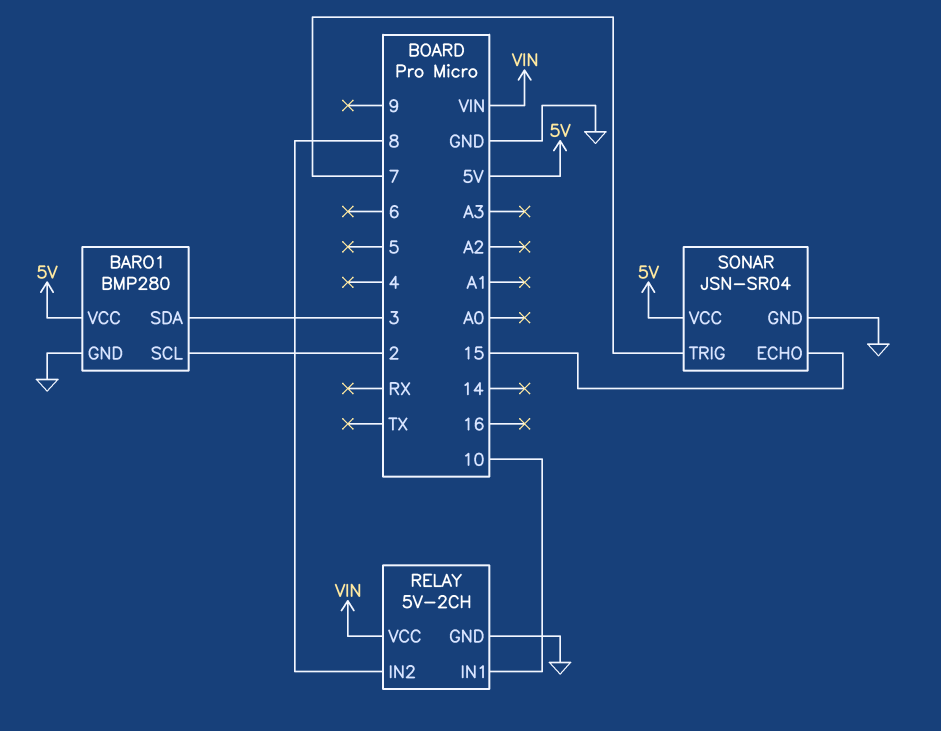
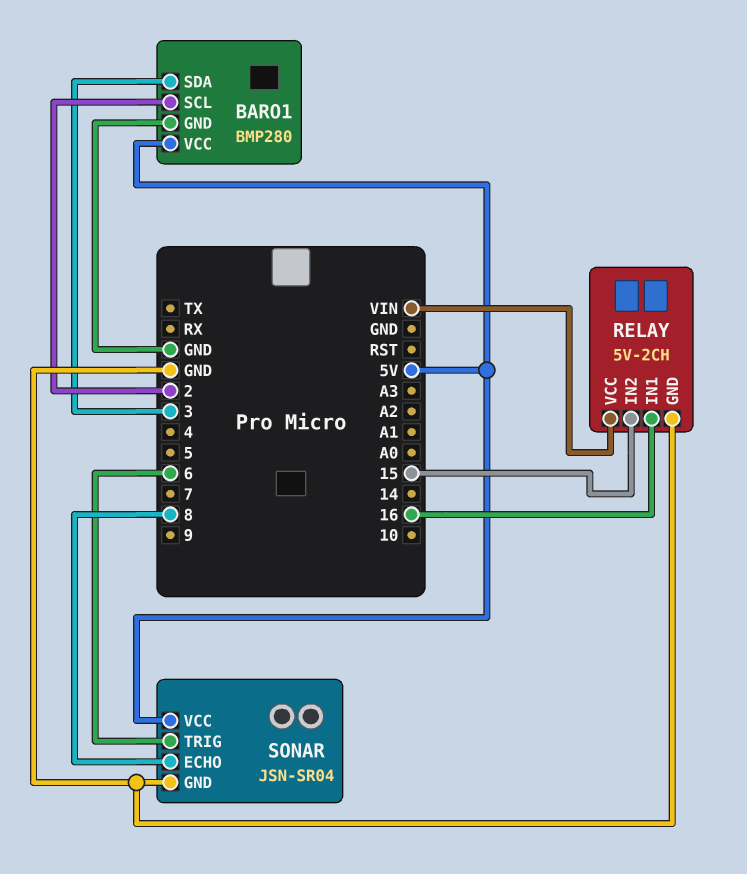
RELAY pin IN1: 10 -> 16
RELAY pin IN2: 8 -> 15
SONAR pin ECHO: 15 -> 8
SONAR pin TRIG: 7 -> 6

